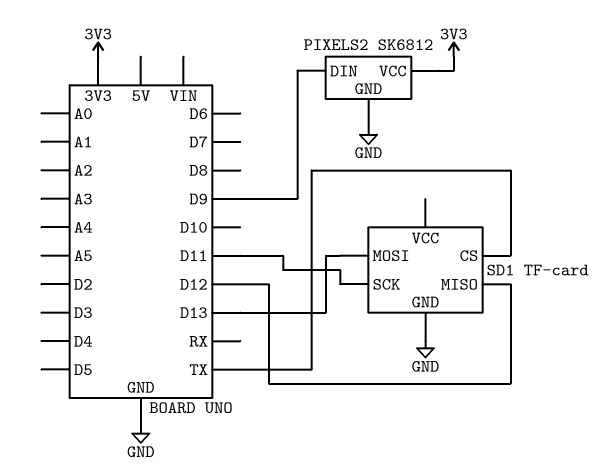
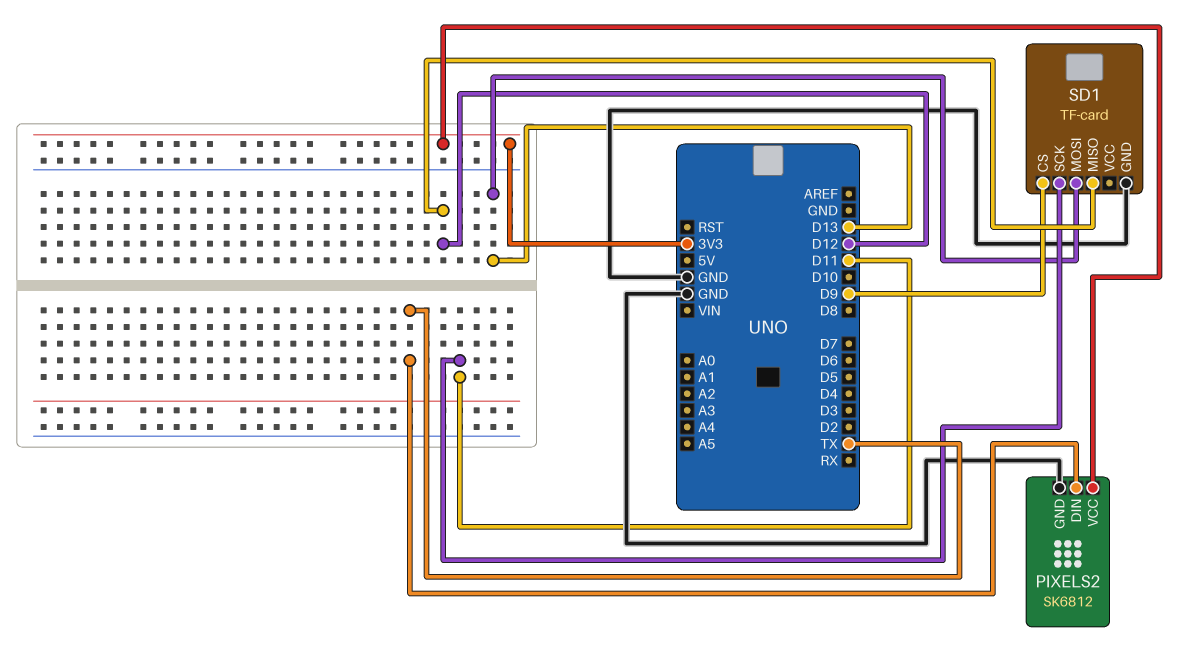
PIXELS2 pin DIN: D9 -> TX
SD1 pin CS: TX -> D9

